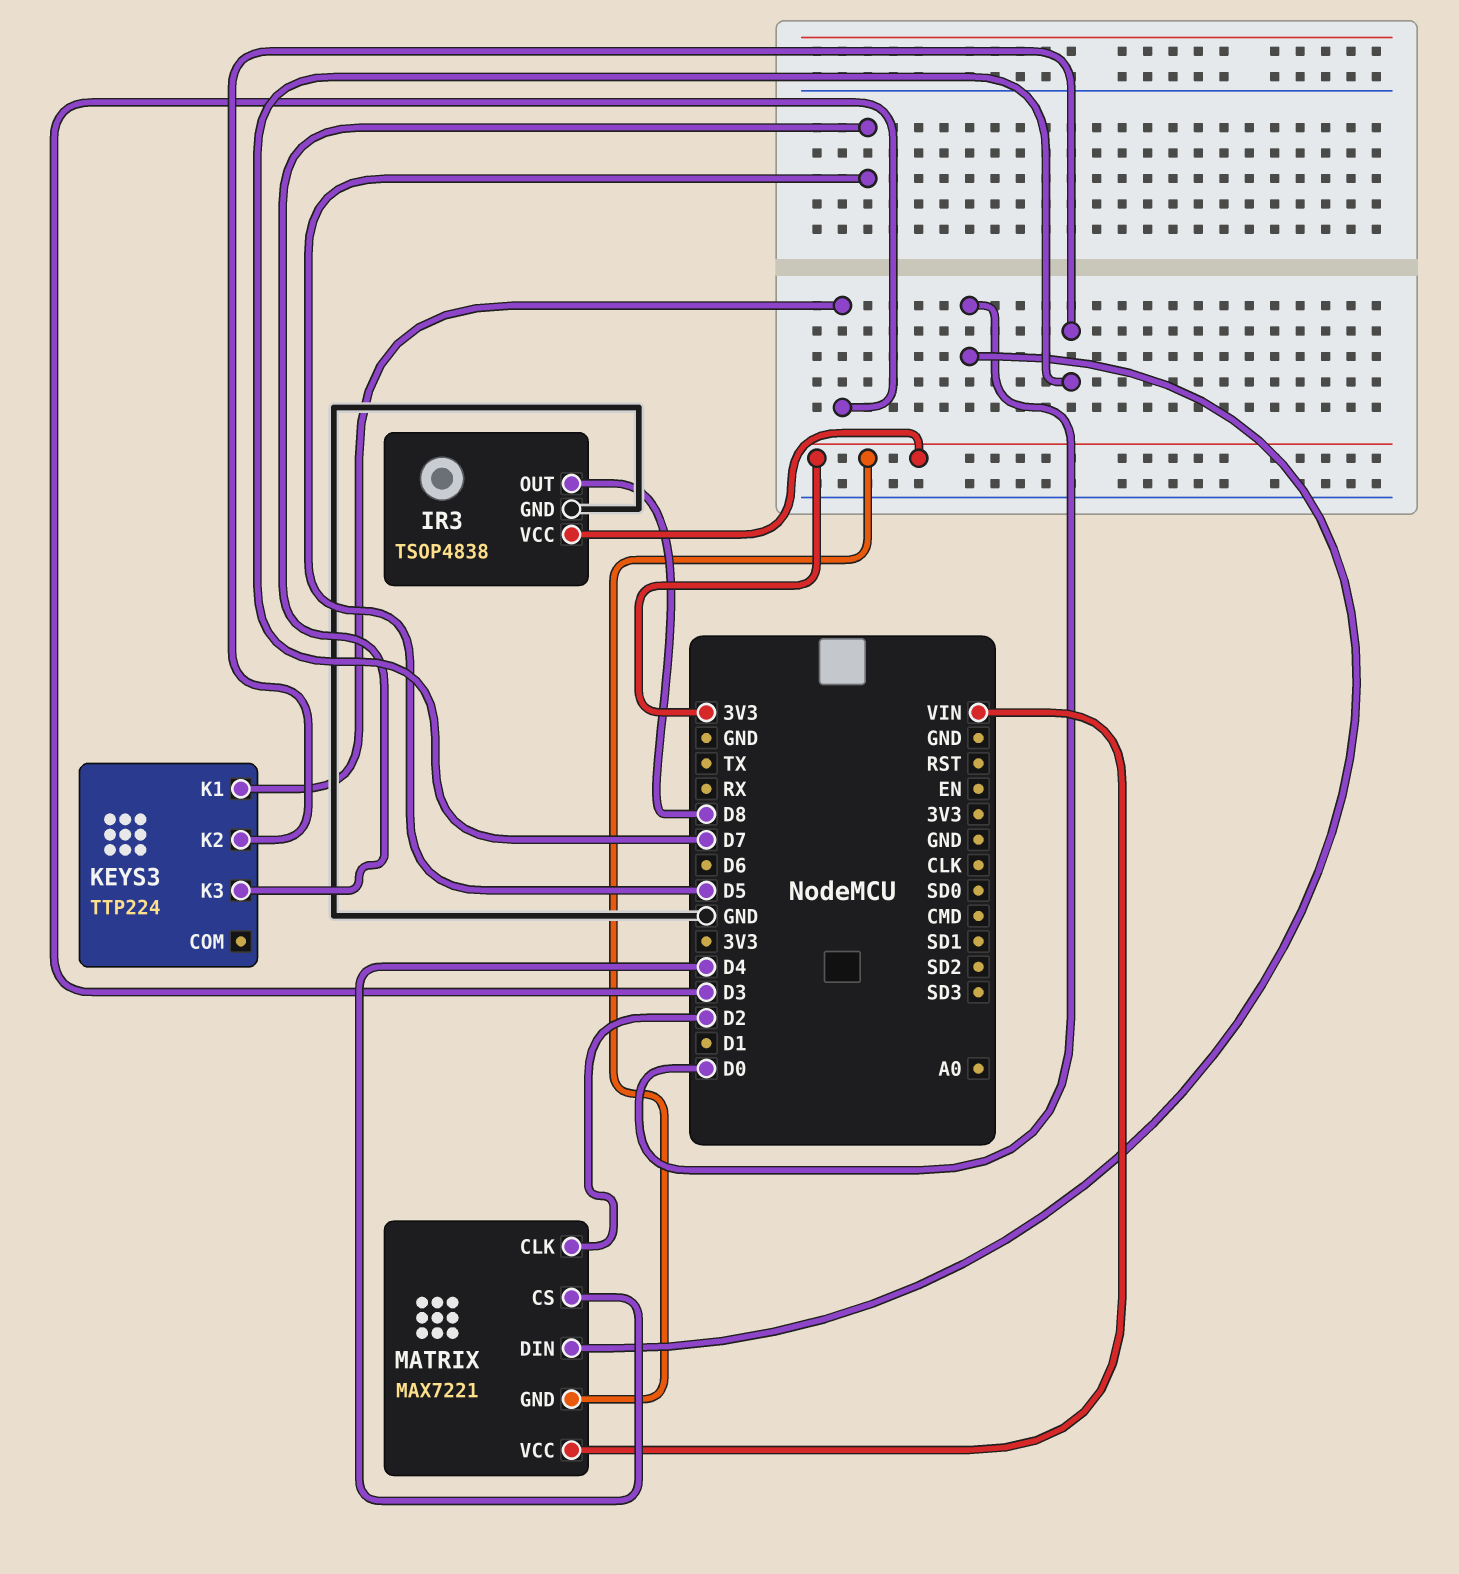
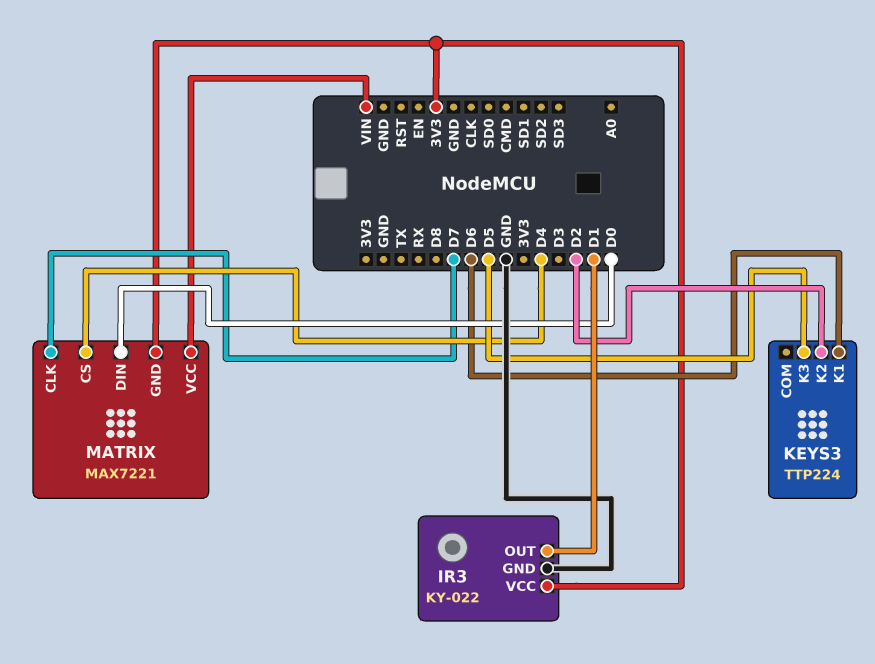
IR3: TSOP4838 -> KY-022
IR3 pin OUT: D8 -> D1
KEYS3 pin K1: D3 -> D6
KEYS3 pin K2: D7 -> D2
MATRIX pin CLK: D2 -> D7

